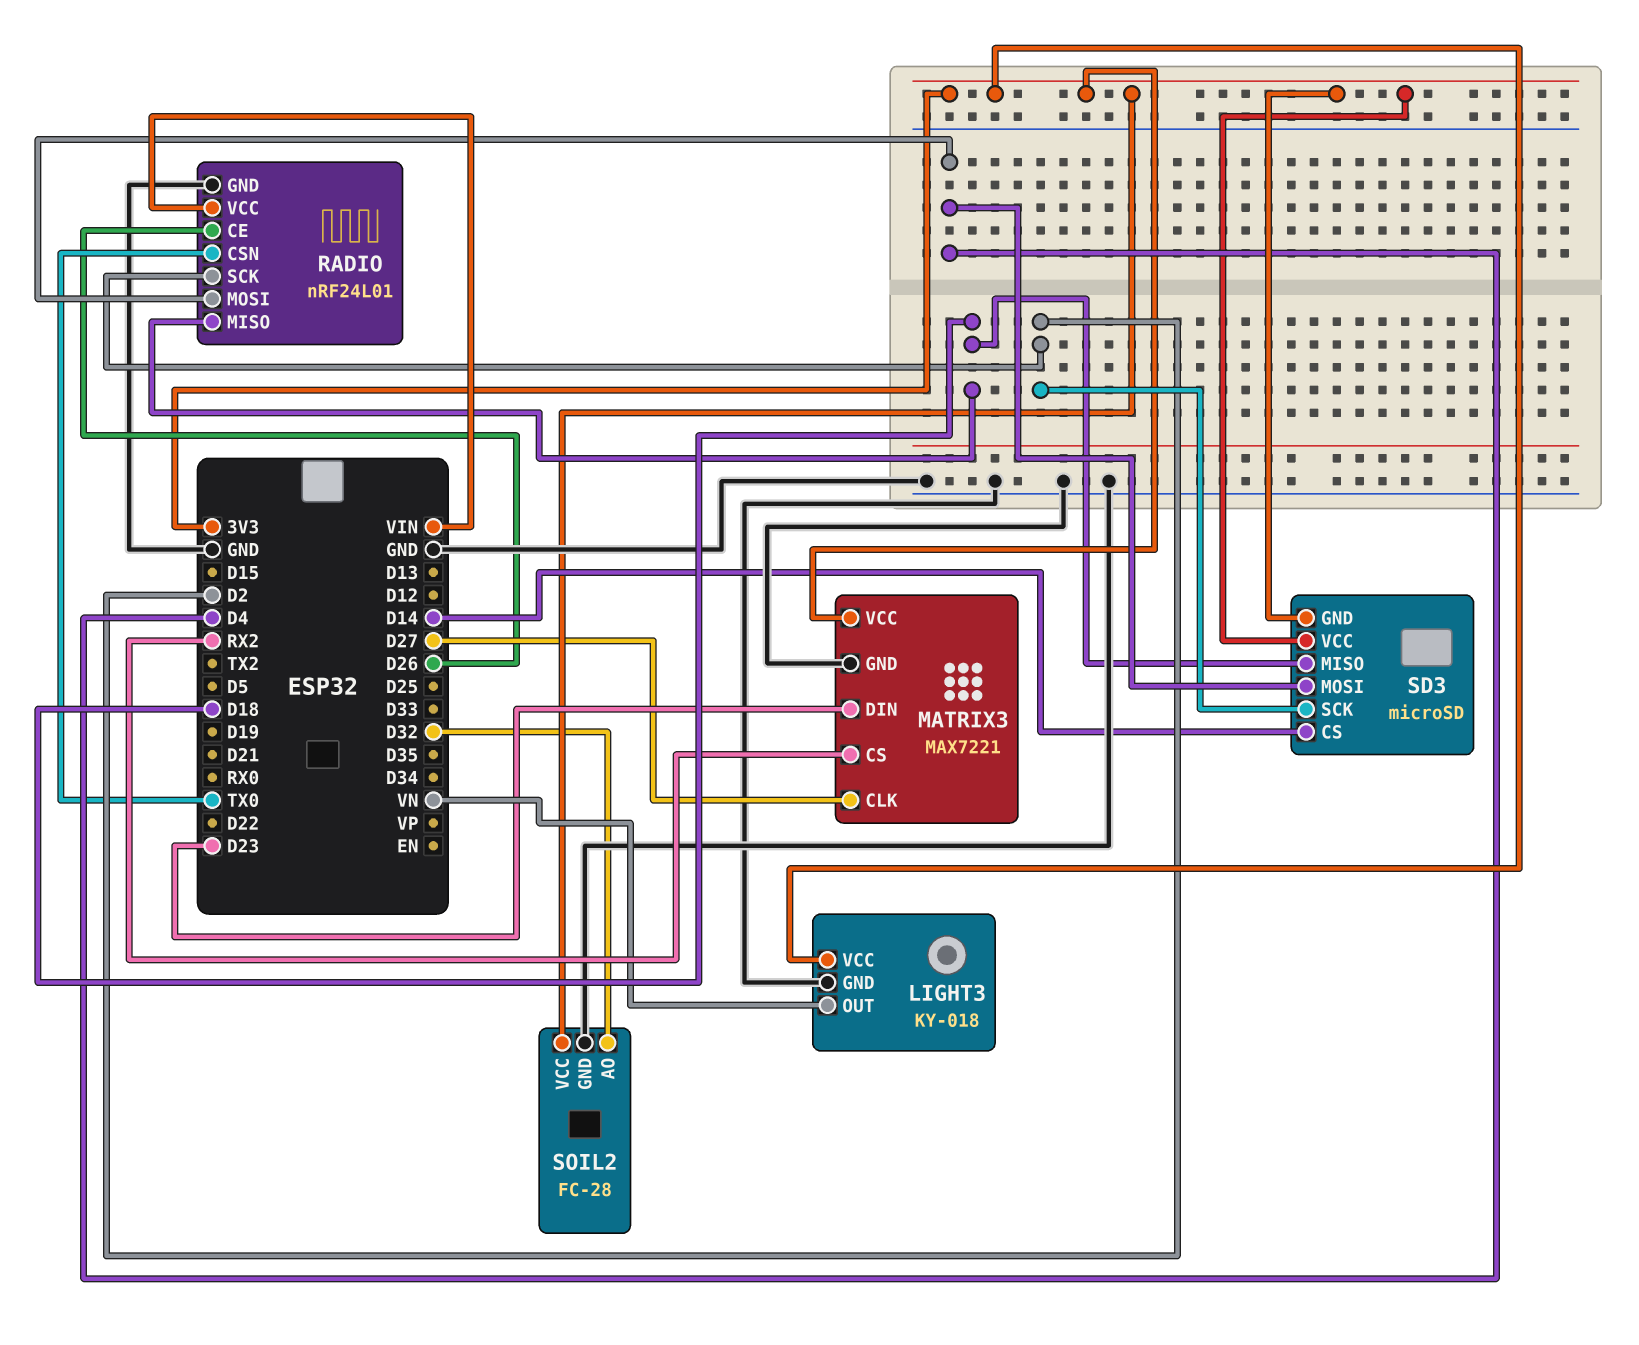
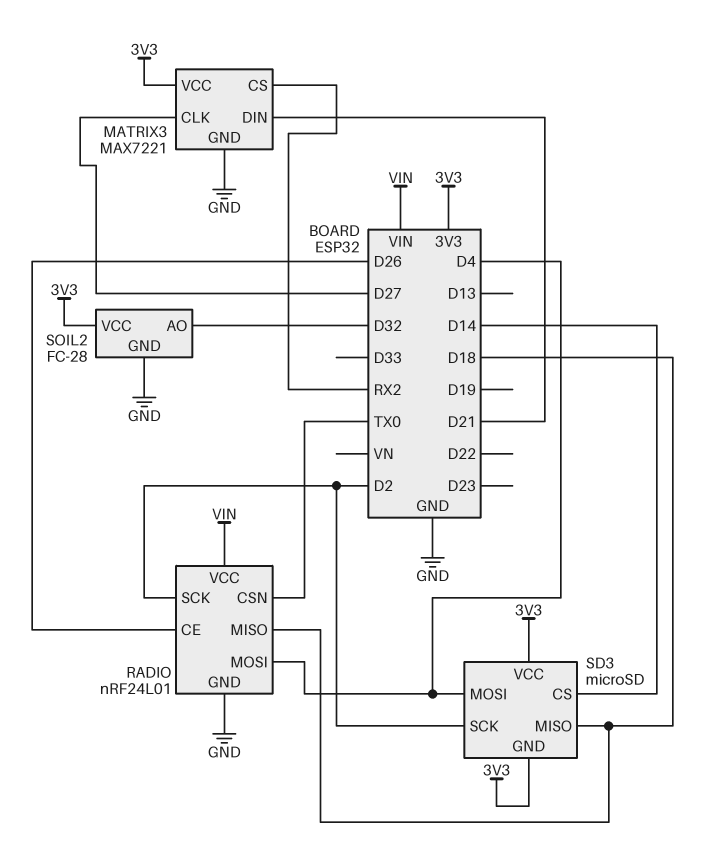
LIGHT3: KY-018 -> none
LIGHT3 pin GND: GND -> none
LIGHT3 pin OUT: VN -> none
LIGHT3 pin VCC: 3V3 -> none
MATRIX3 pin DIN: D23 -> D21

